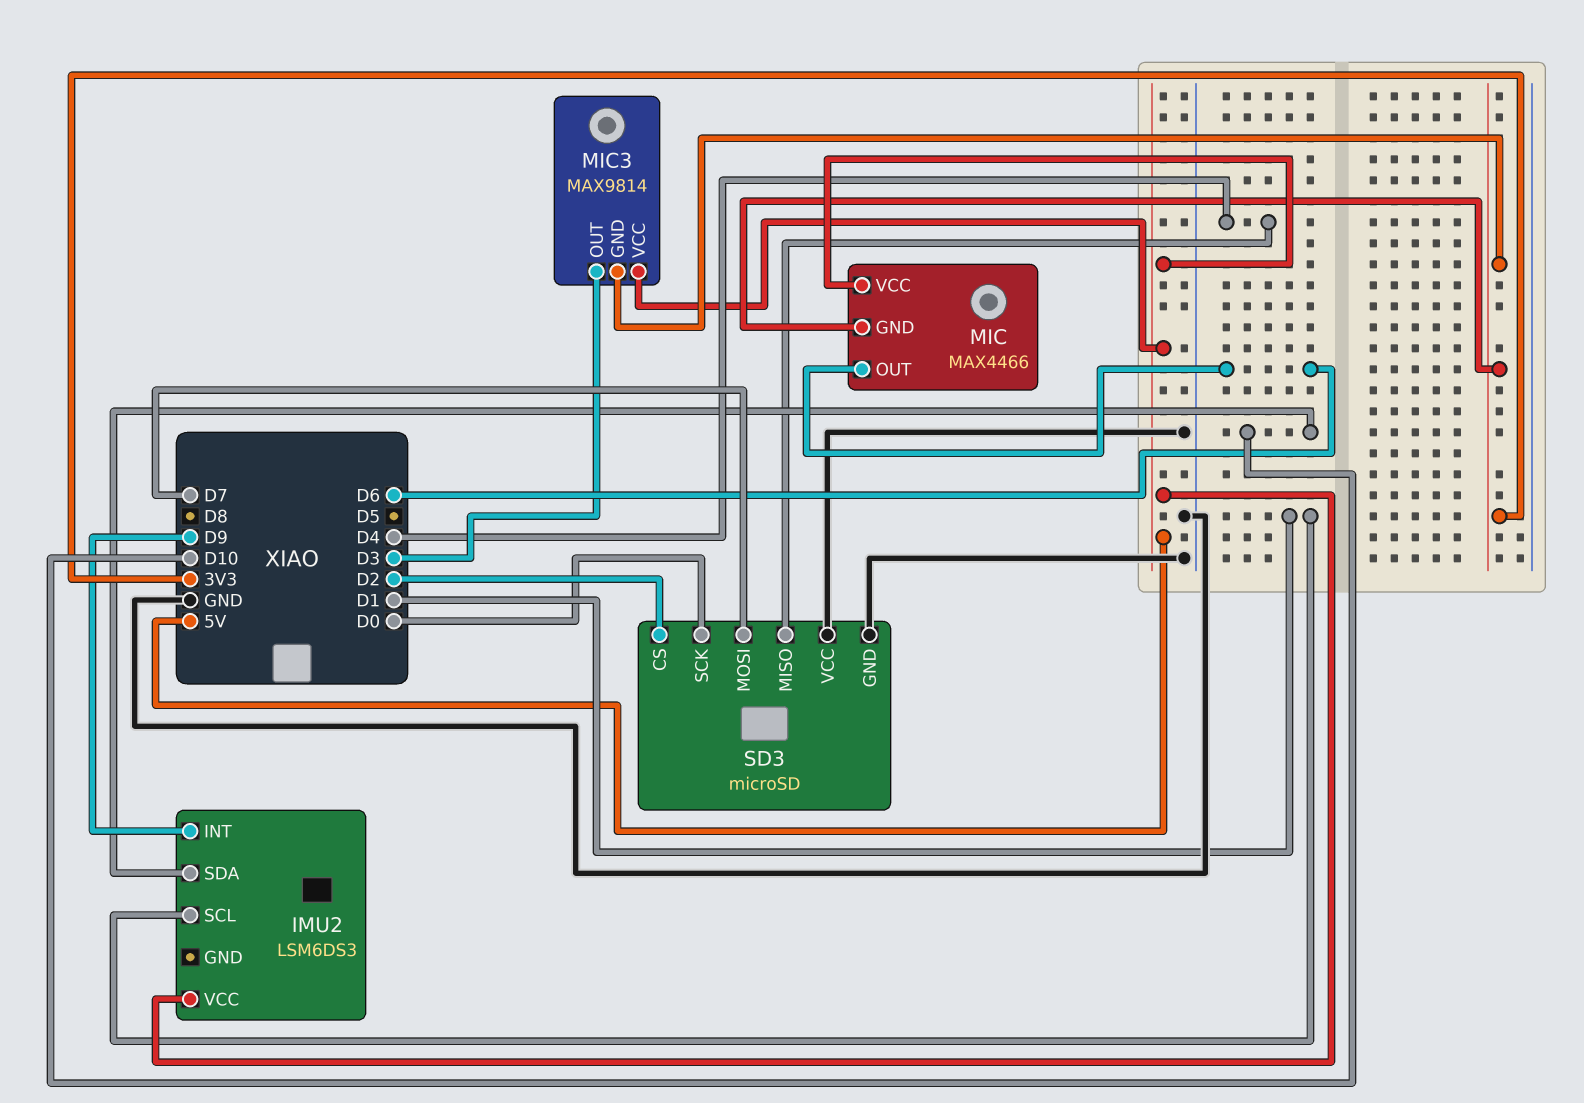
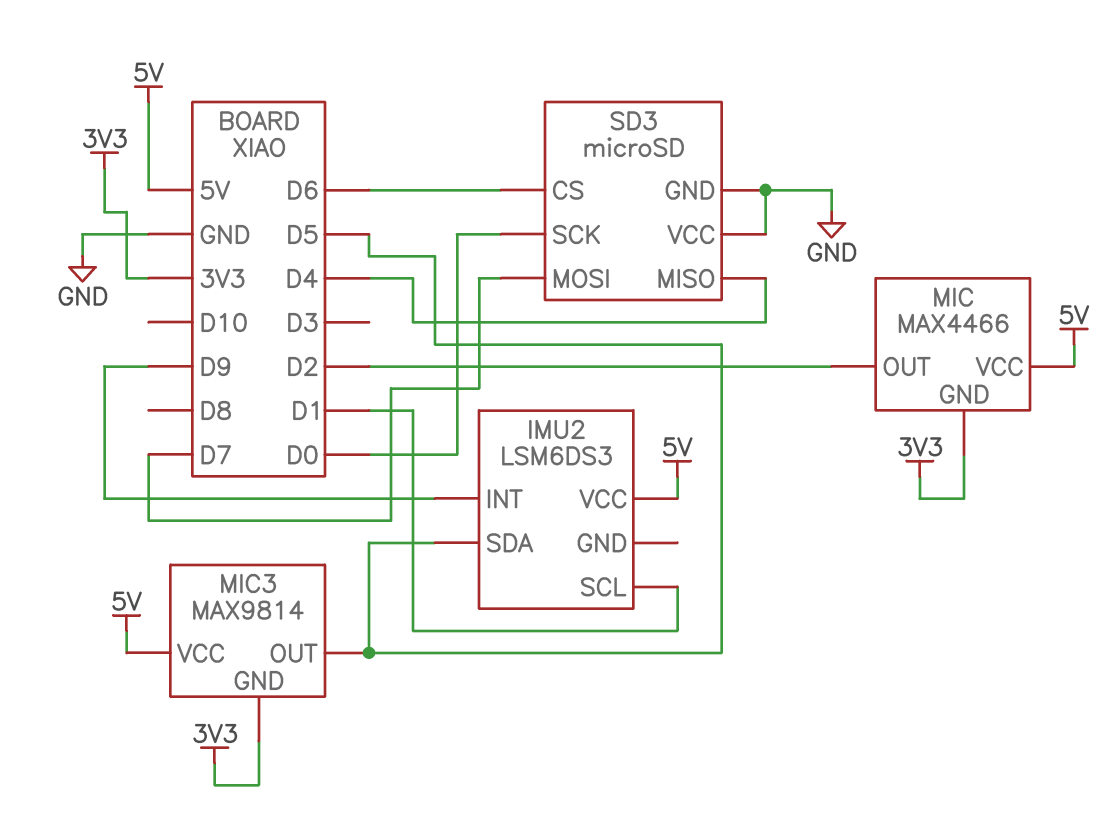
IMU2 pin SDA: D10 -> D5
MIC pin OUT: D6 -> D2
MIC3 pin OUT: D3 -> D5
SD3 pin CS: D2 -> D6

